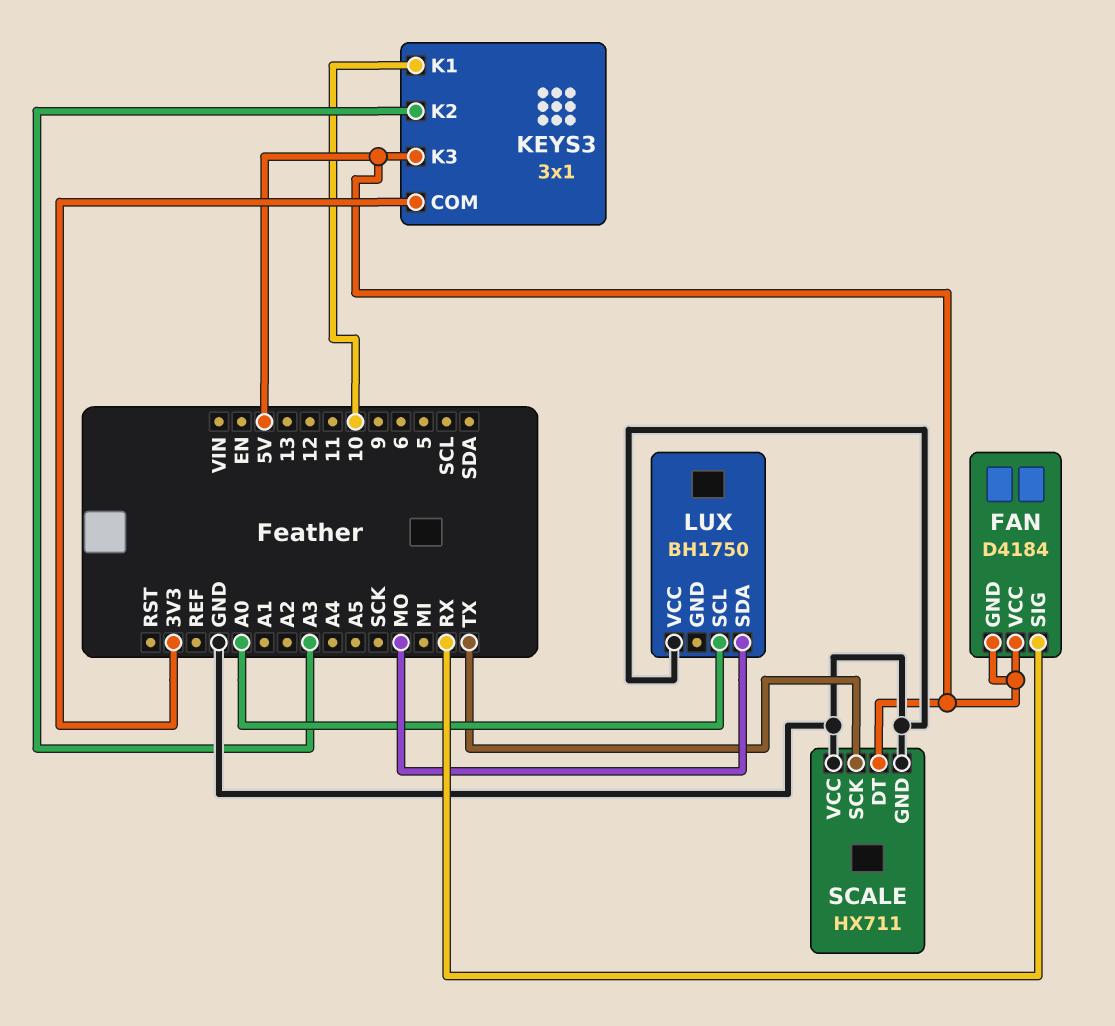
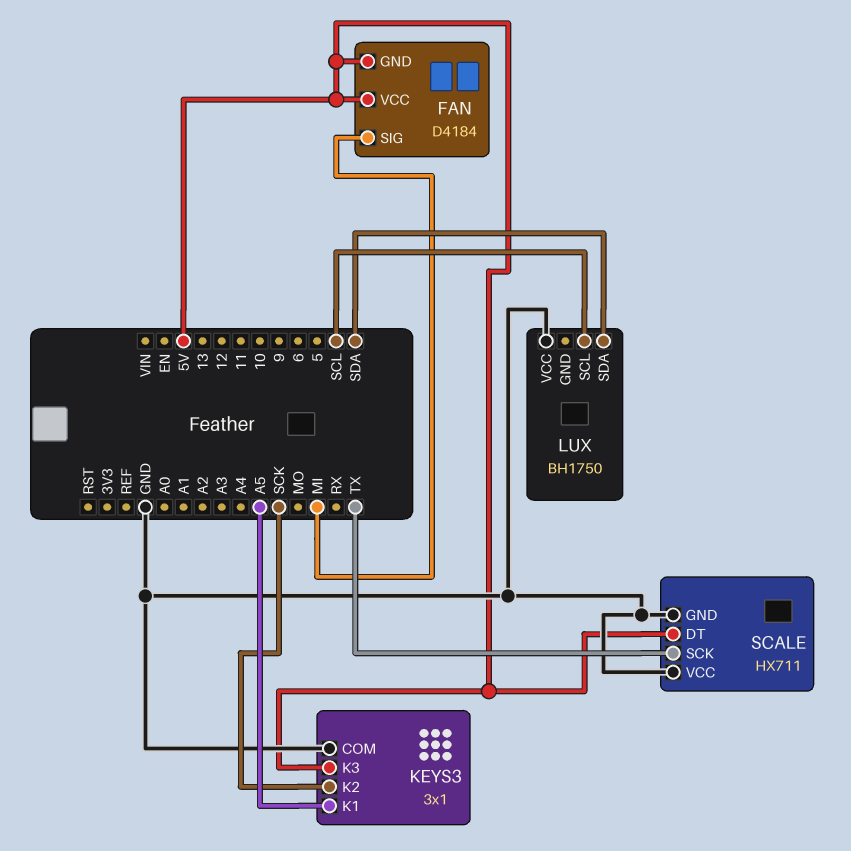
FAN pin SIG: RX -> MI
KEYS3 pin COM: 3V3 -> GND
KEYS3 pin K1: 10 -> A5
KEYS3 pin K2: A3 -> SCK
LUX pin SCL: A0 -> SCL
LUX pin SDA: MO -> SDA

